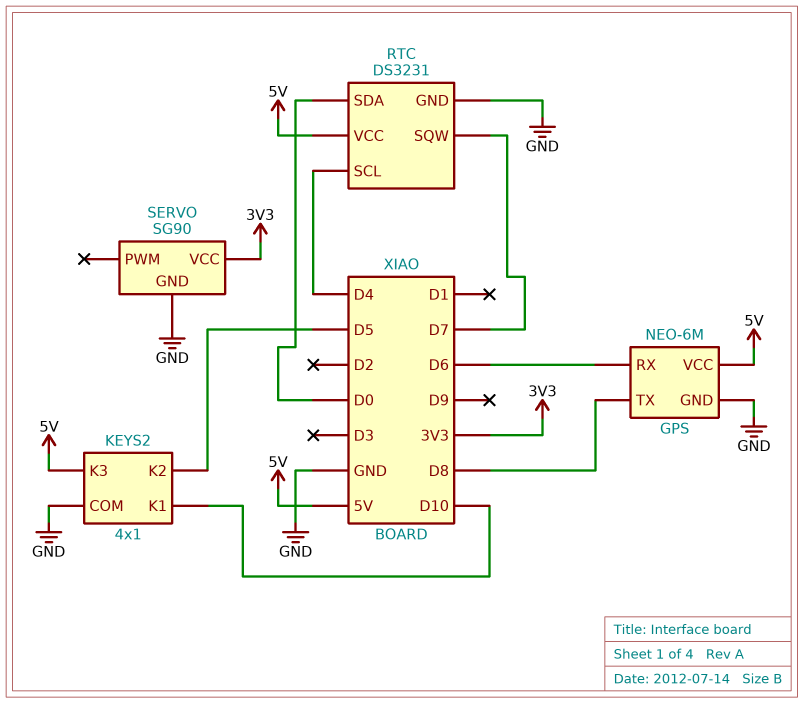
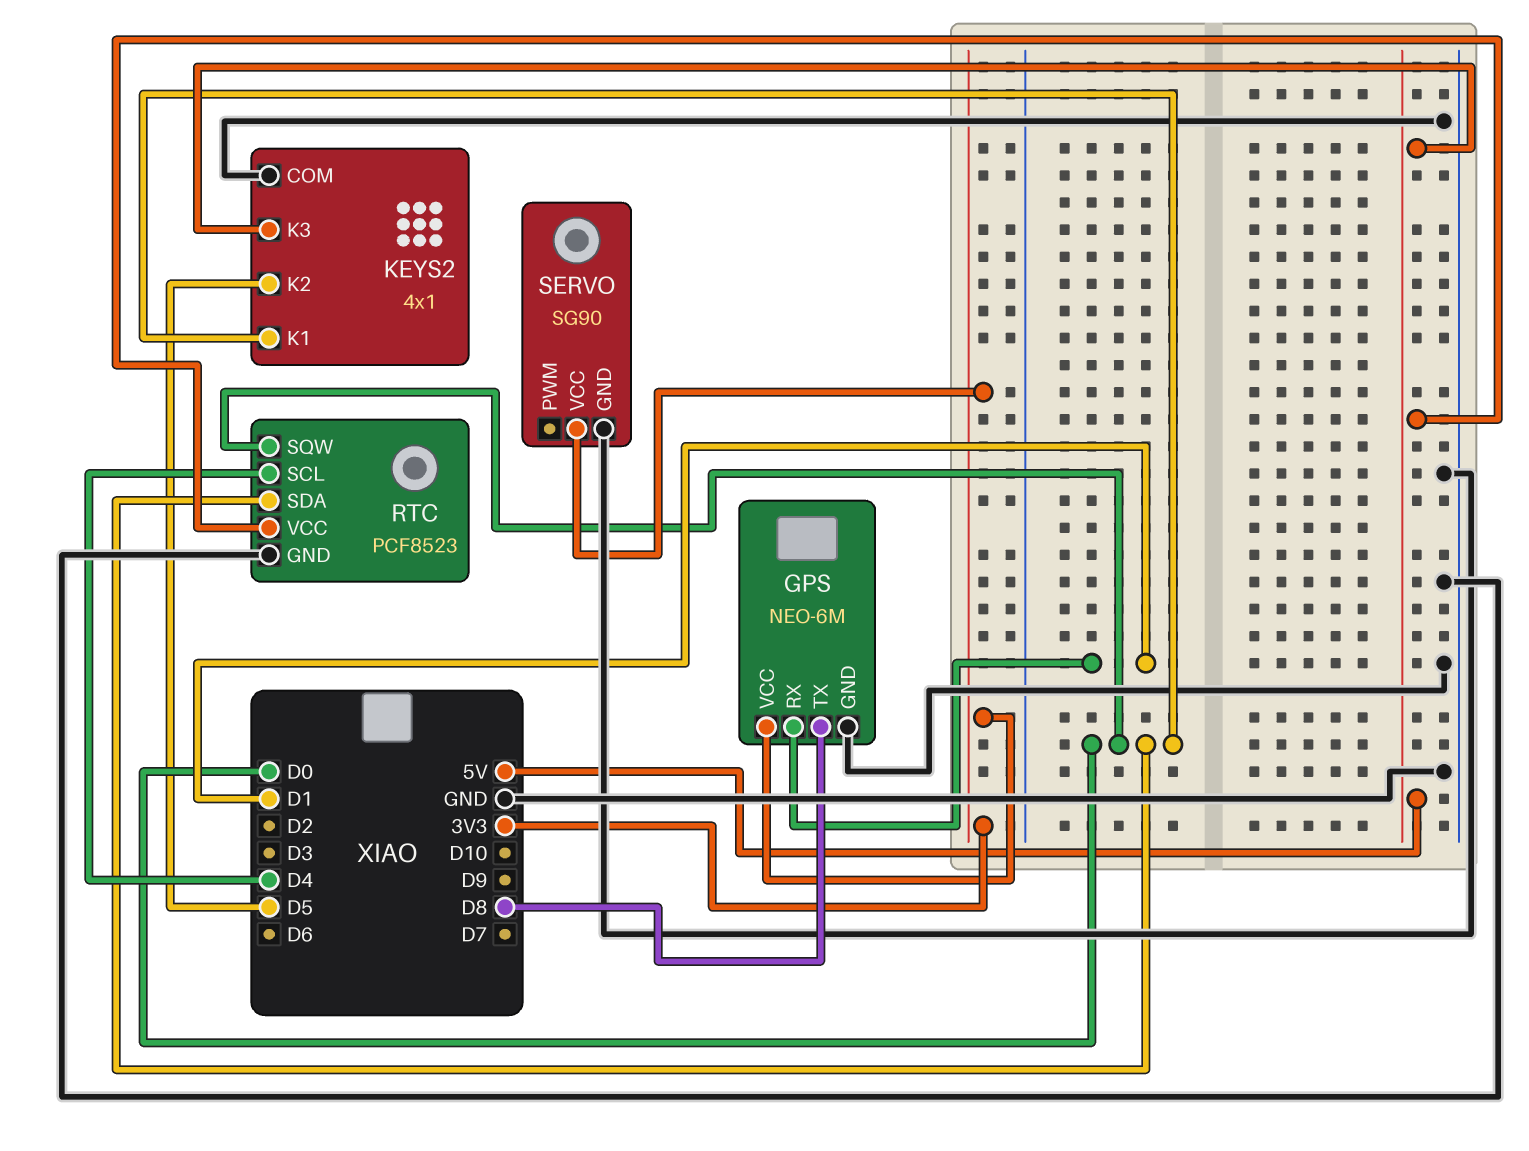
GPS pin RX: D6 -> D1
GPS pin VCC: 5V -> 3V3
KEYS2 pin K1: D10 -> D0
RTC: DS3231 -> PCF8523
RTC pin SQW: D7 -> D0

